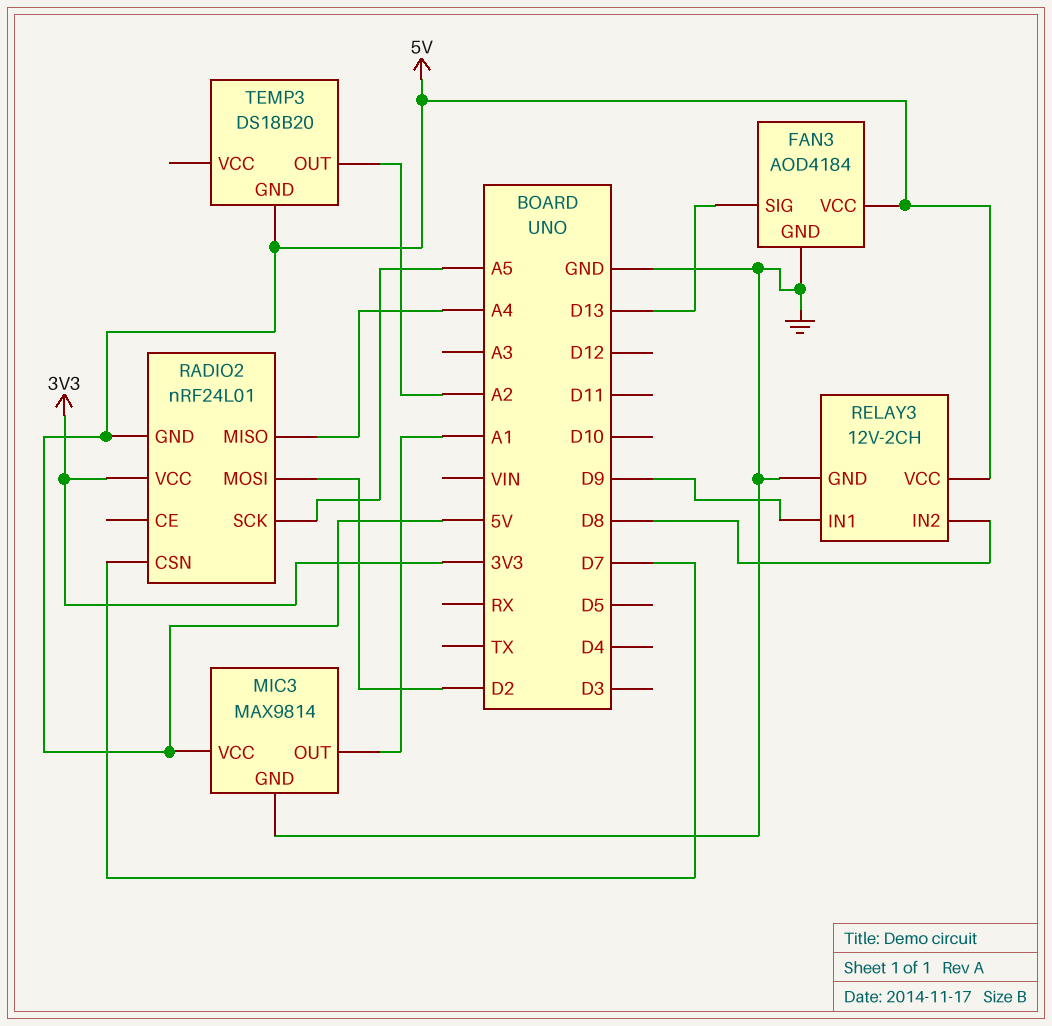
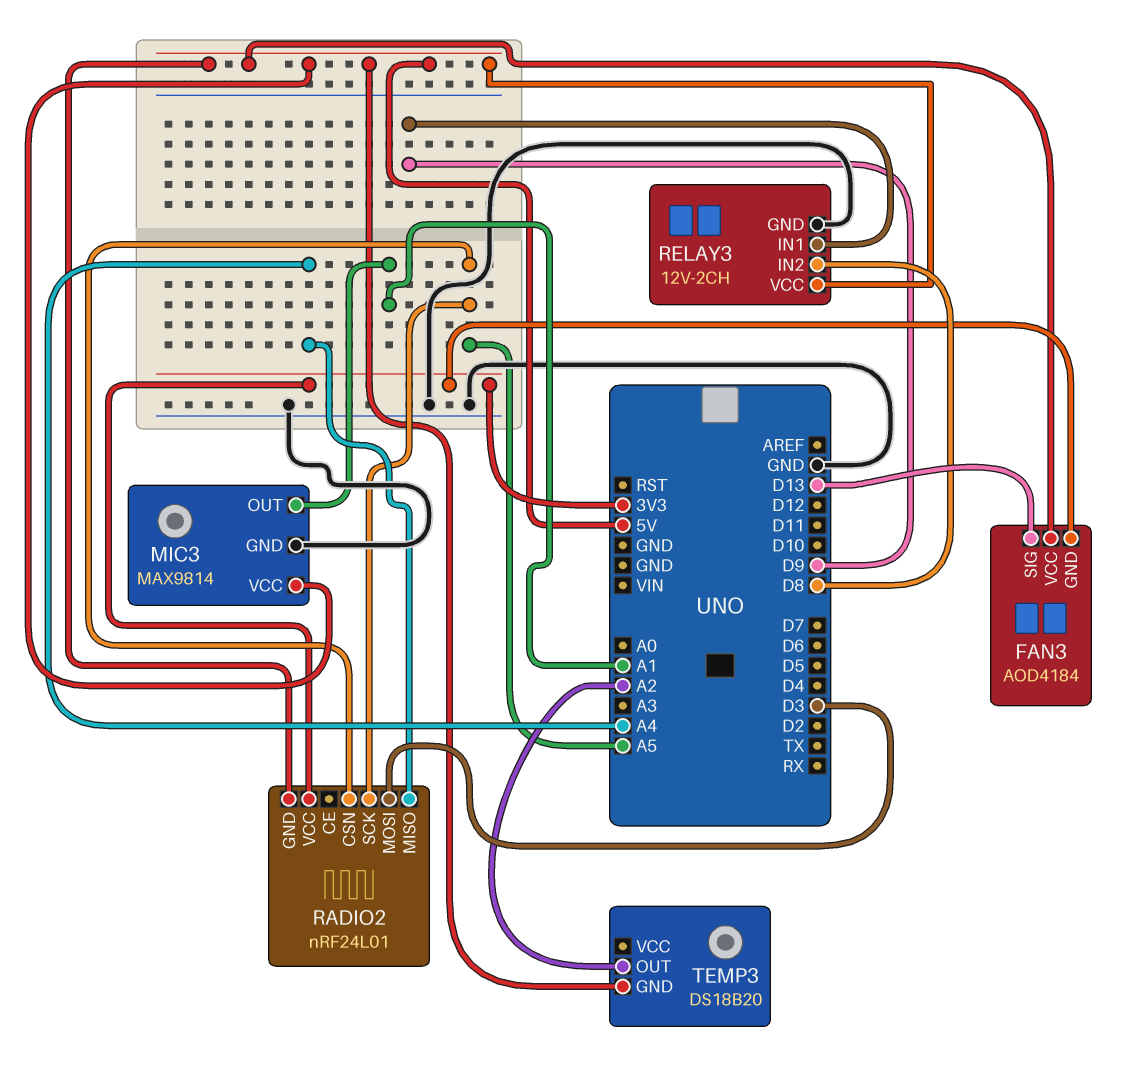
FAN3 pin GND: GND -> 3V3
RADIO2 pin CSN: D7 -> A5
RADIO2 pin MOSI: D2 -> D3

